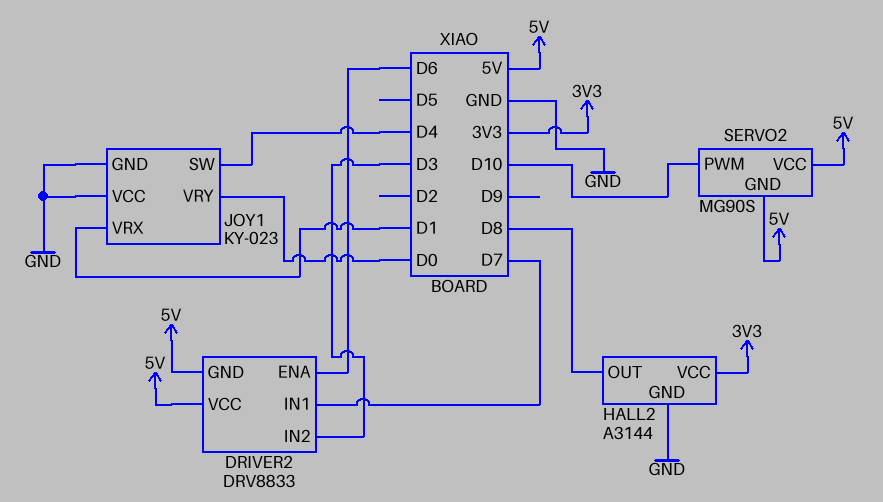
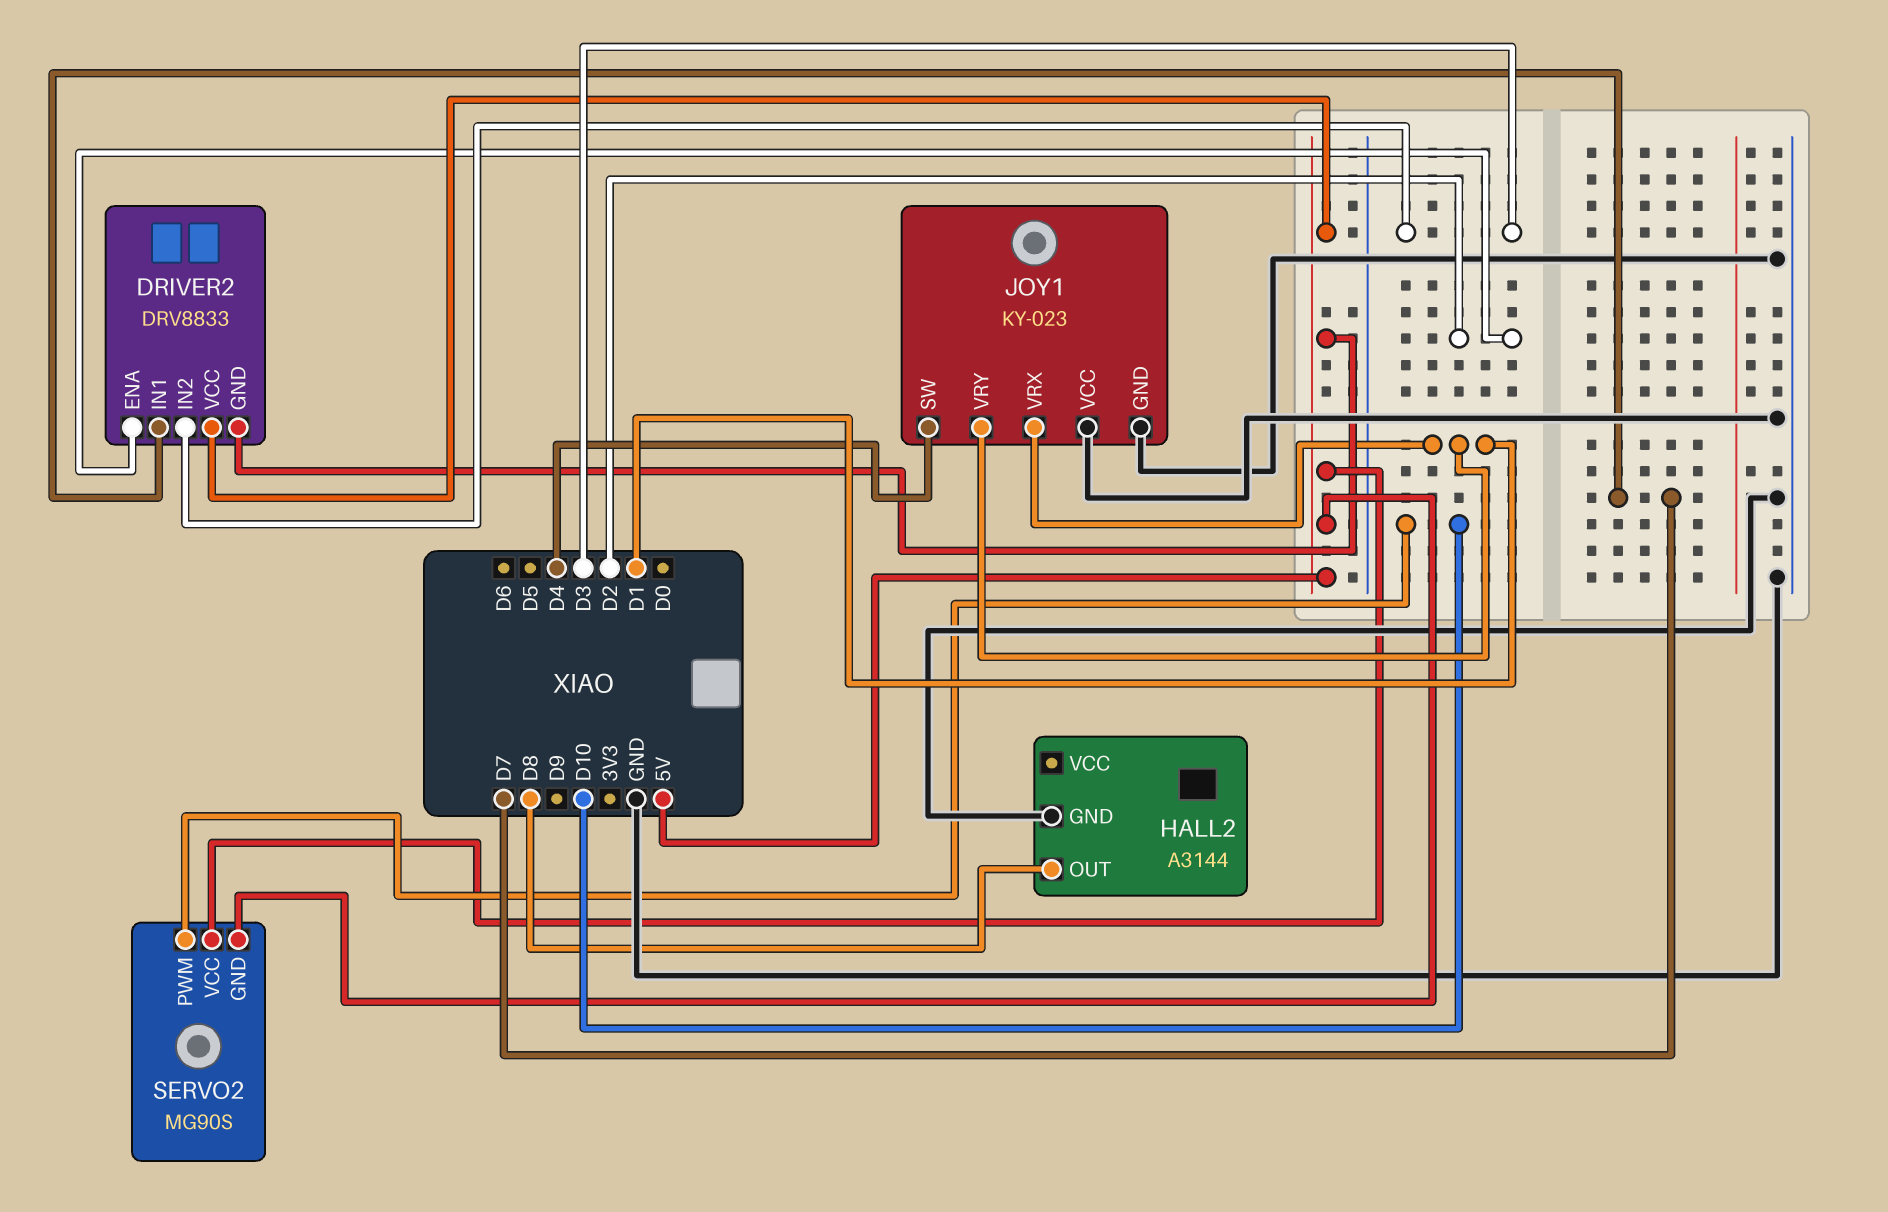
DRIVER2 pin ENA: D6 -> D2
HALL2 pin VCC: 3V3 -> none
JOY1 pin VRY: D0 -> D1

